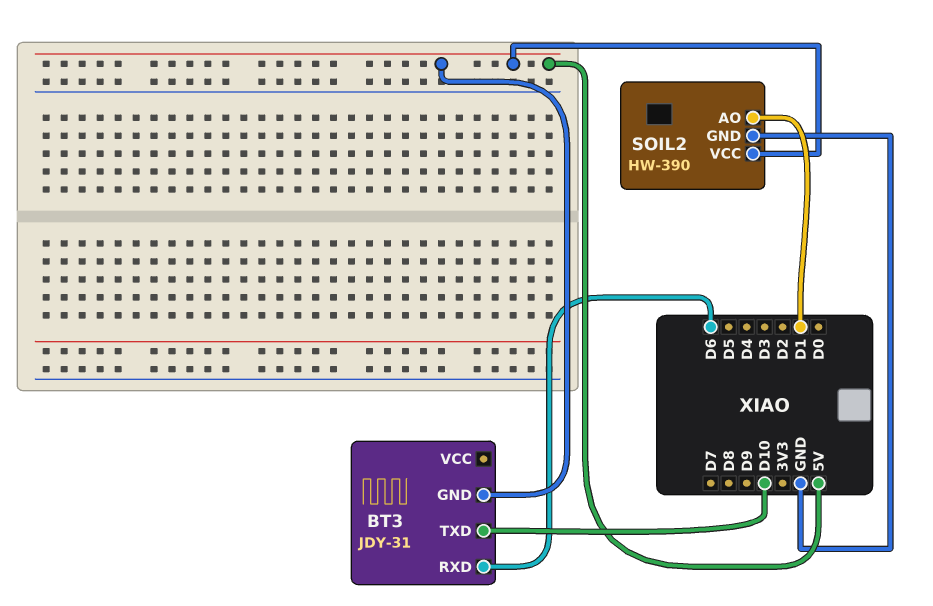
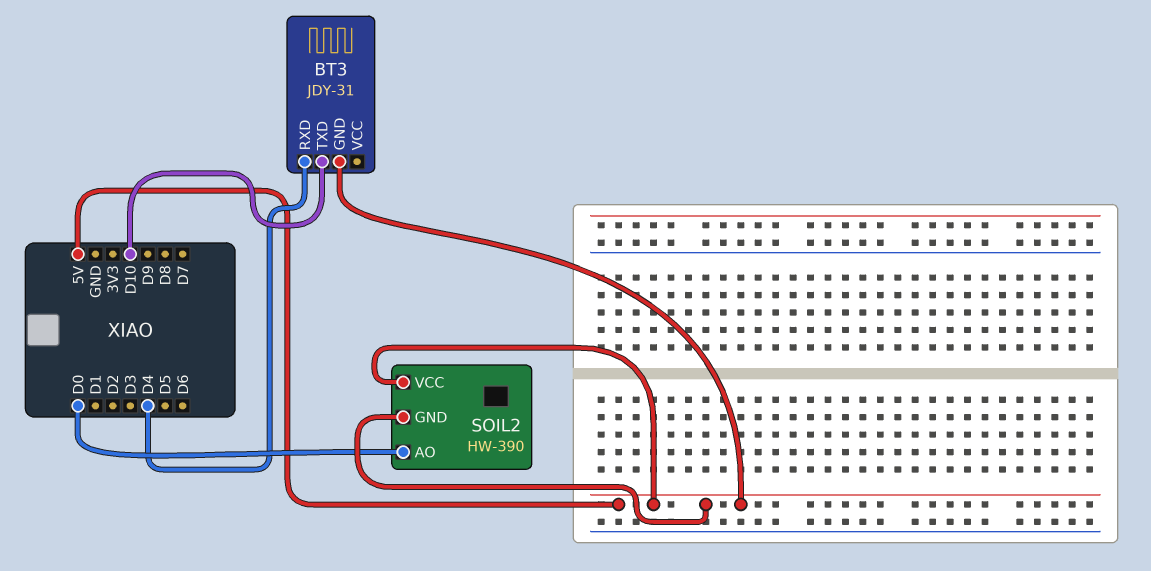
BT3 pin RXD: D6 -> D4
SOIL2 pin AO: D1 -> D0
SOIL2 pin GND: GND -> 5V

